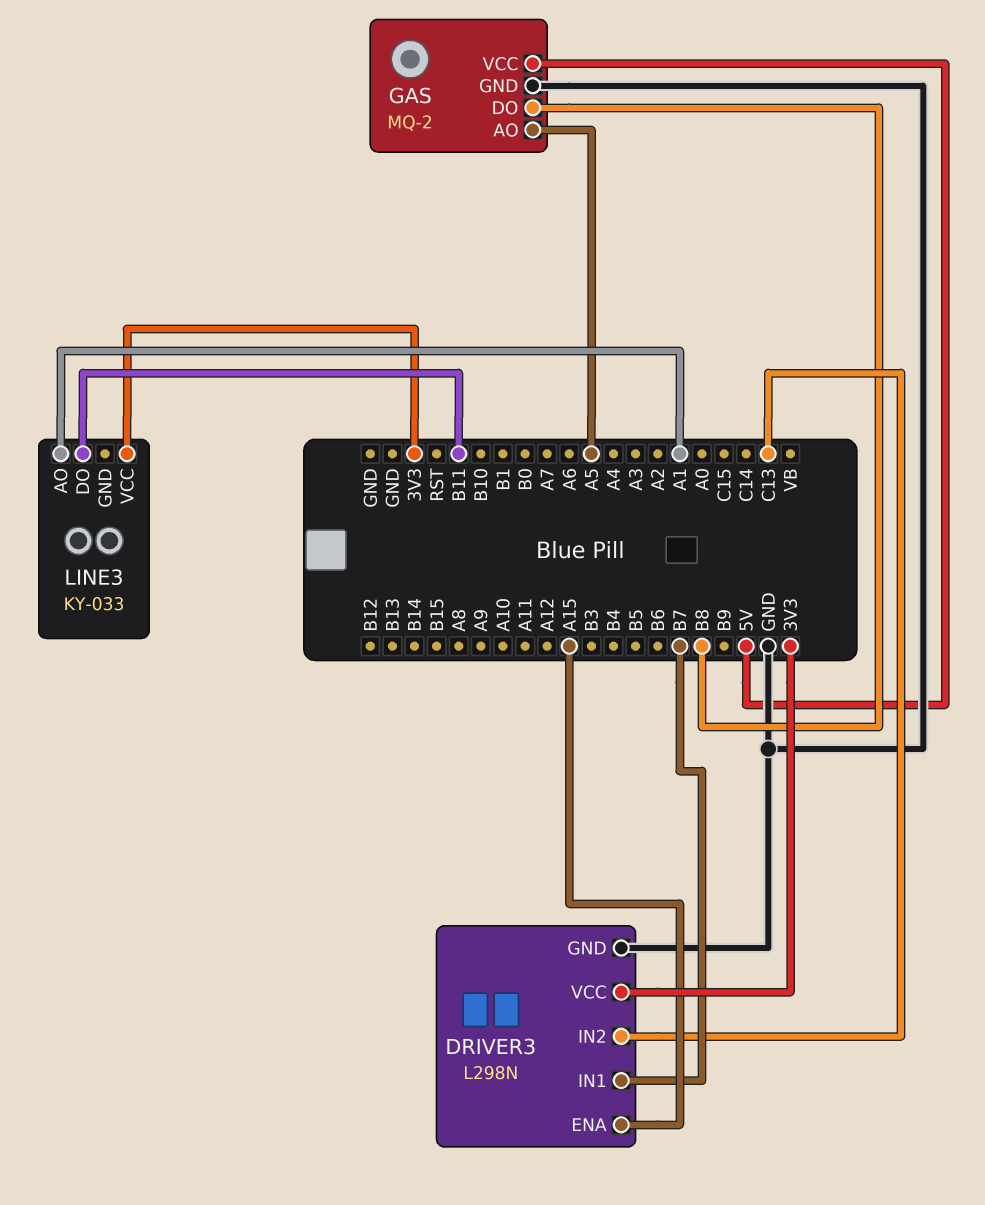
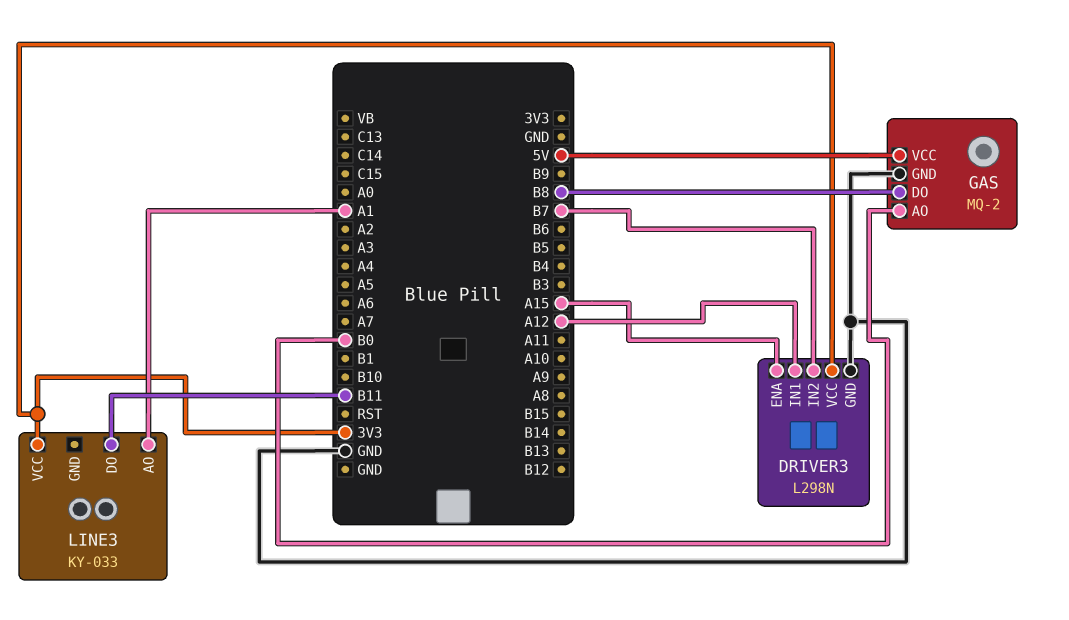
DRIVER3 pin IN1: B7 -> A12
DRIVER3 pin IN2: C13 -> B7
GAS pin AO: A5 -> B0

